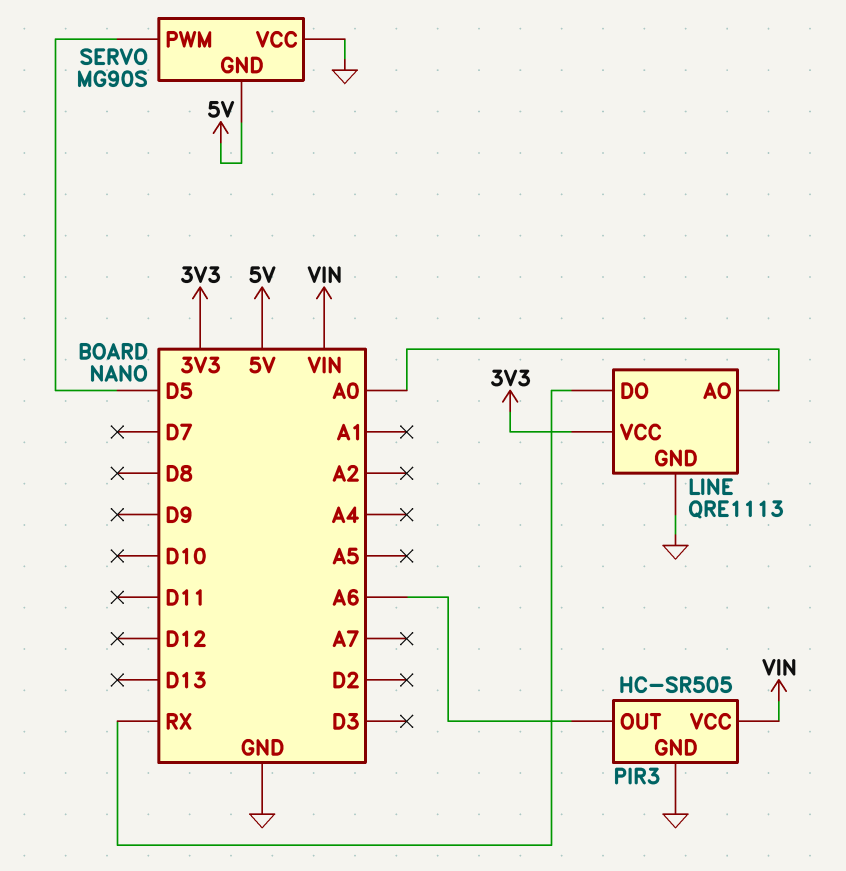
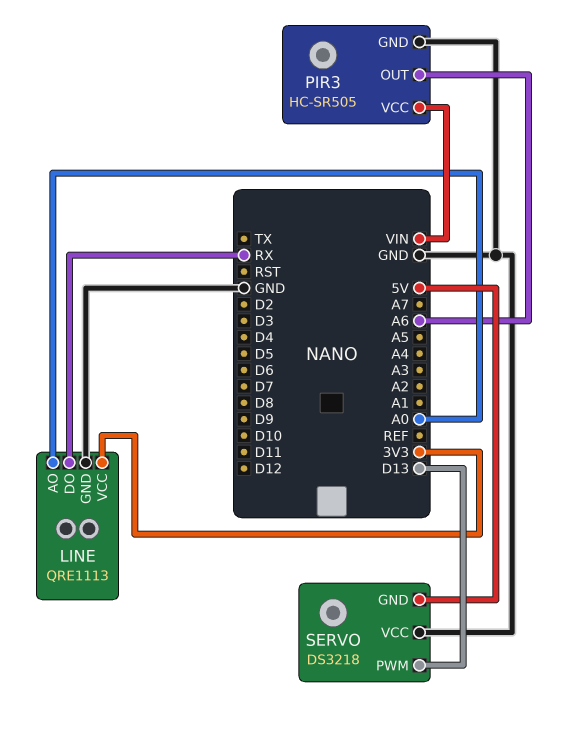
SERVO: MG90S -> DS3218
SERVO pin PWM: D5 -> D13

